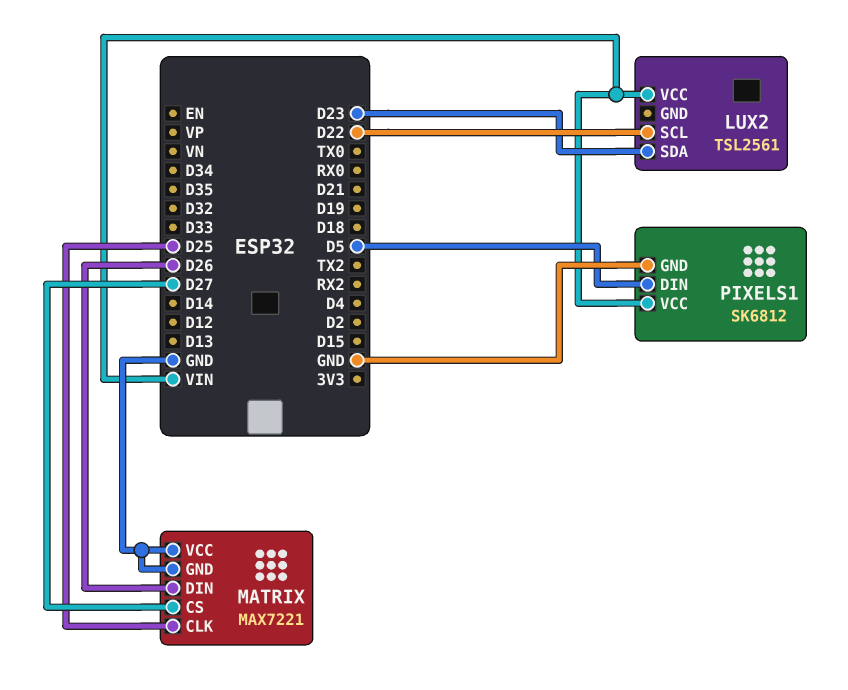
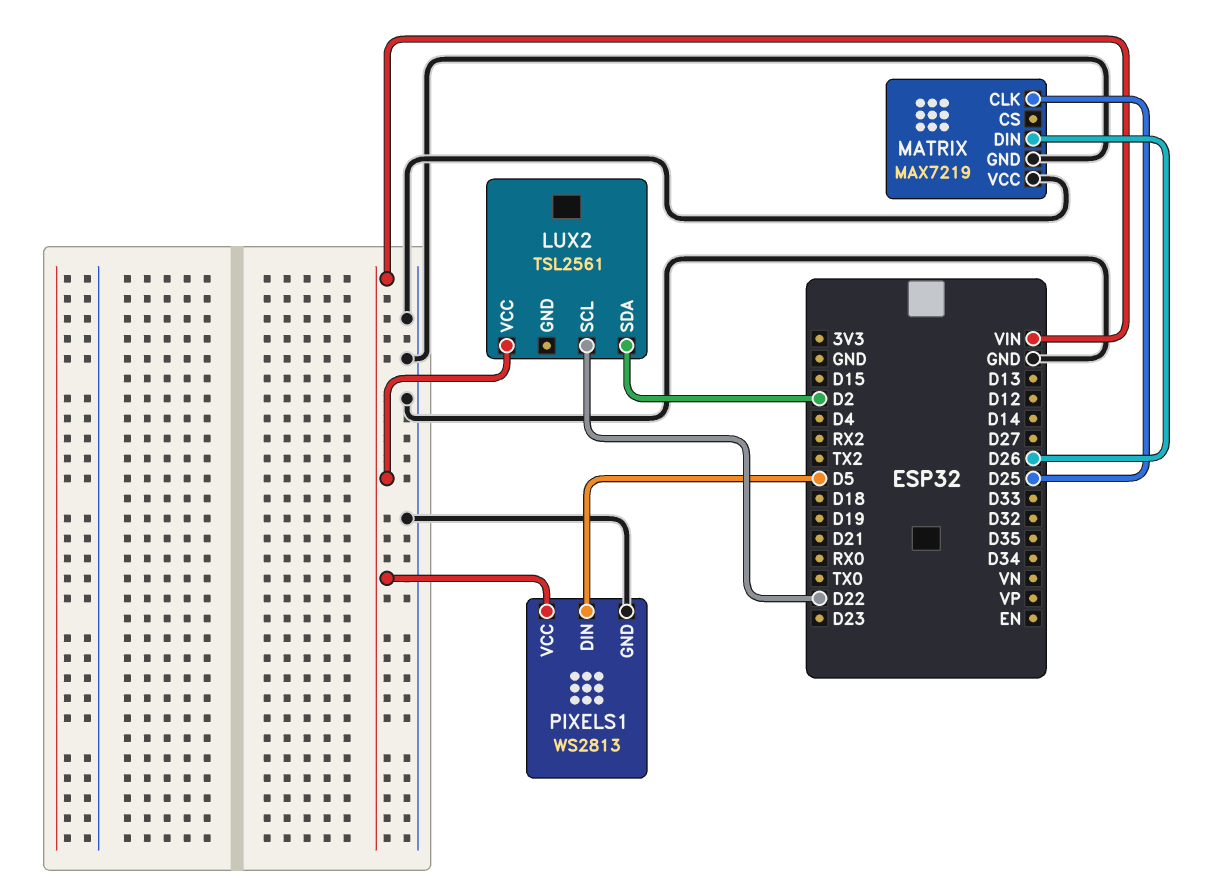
LUX2 pin SDA: D23 -> D2
MATRIX: MAX7221 -> MAX7219
MATRIX pin CS: D27 -> none
PIXELS1: SK6812 -> WS2813

